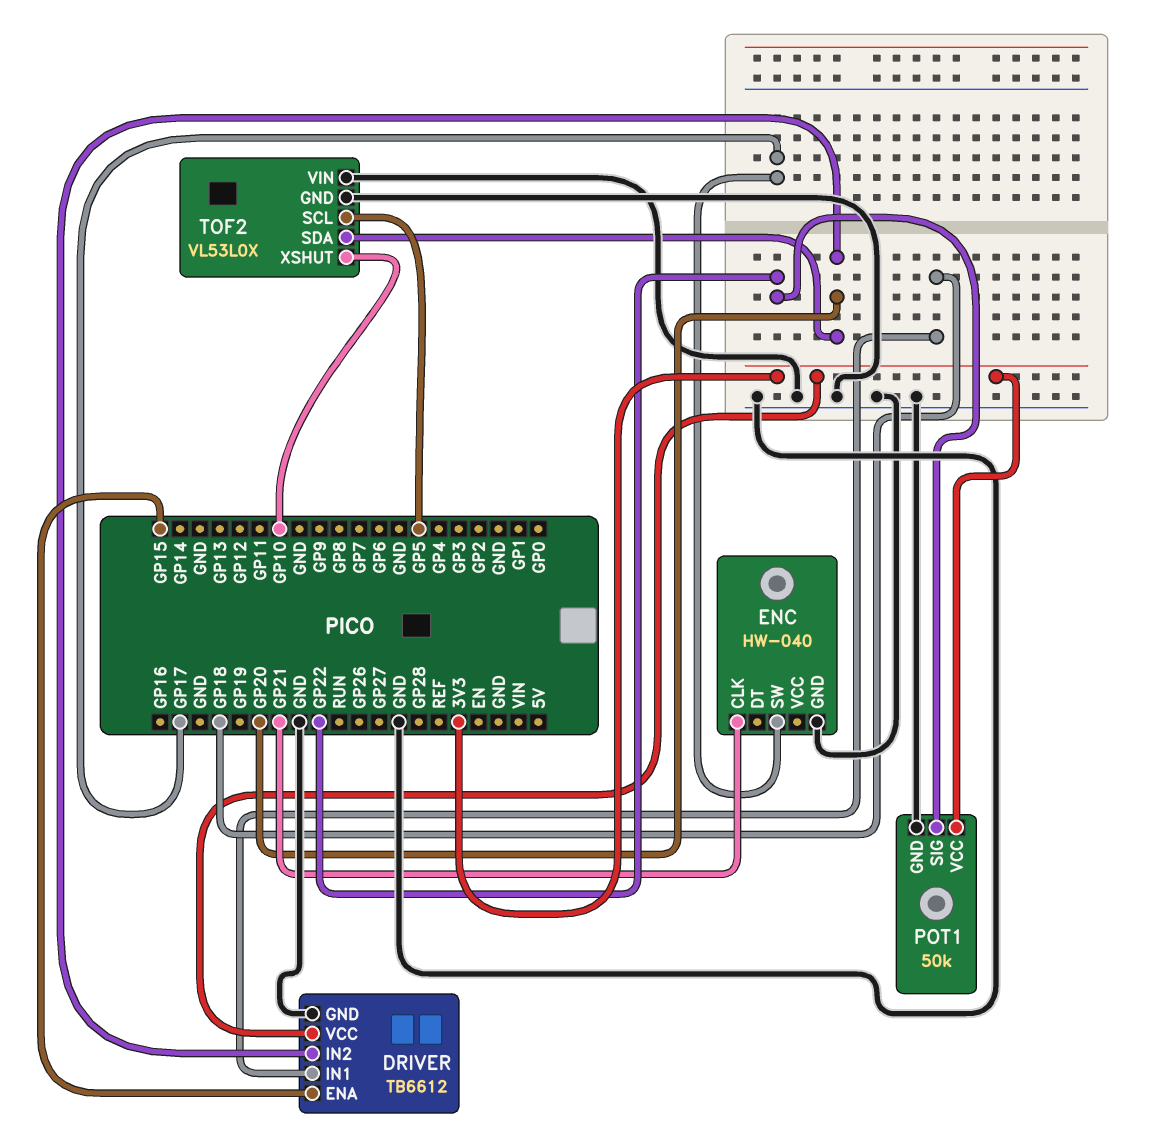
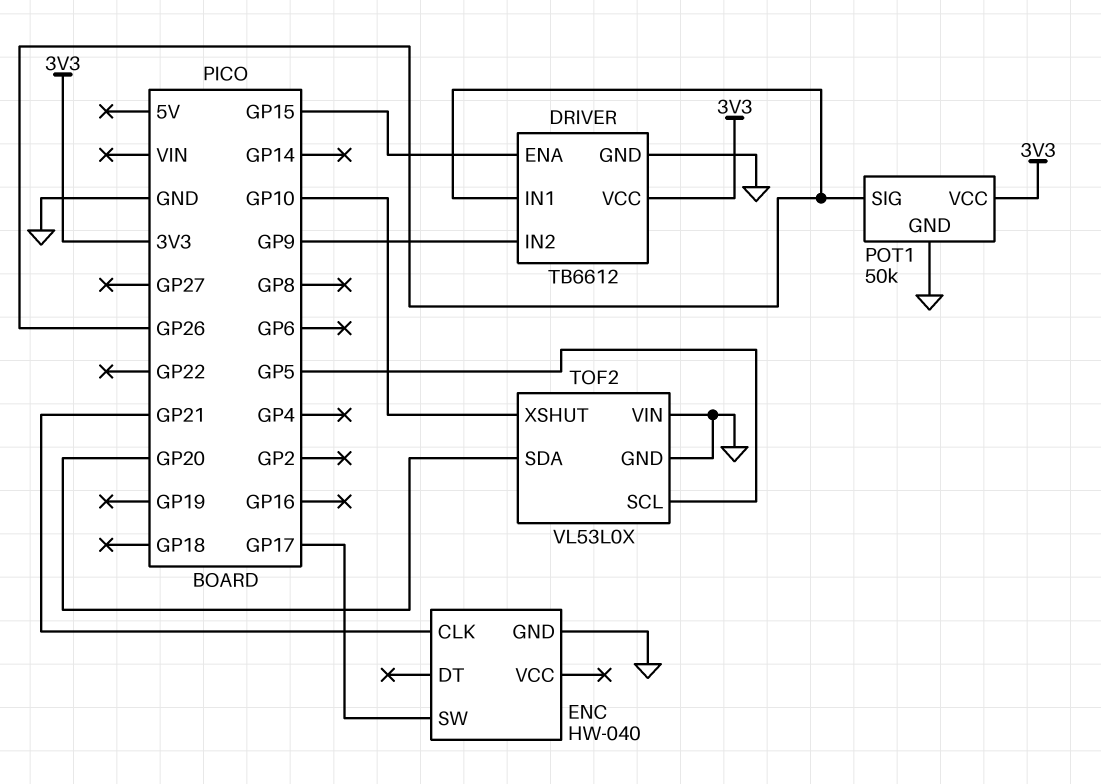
DRIVER pin IN1: GP18 -> GP26
DRIVER pin IN2: GP20 -> GP9
POT1 pin SIG: GP22 -> GP26

